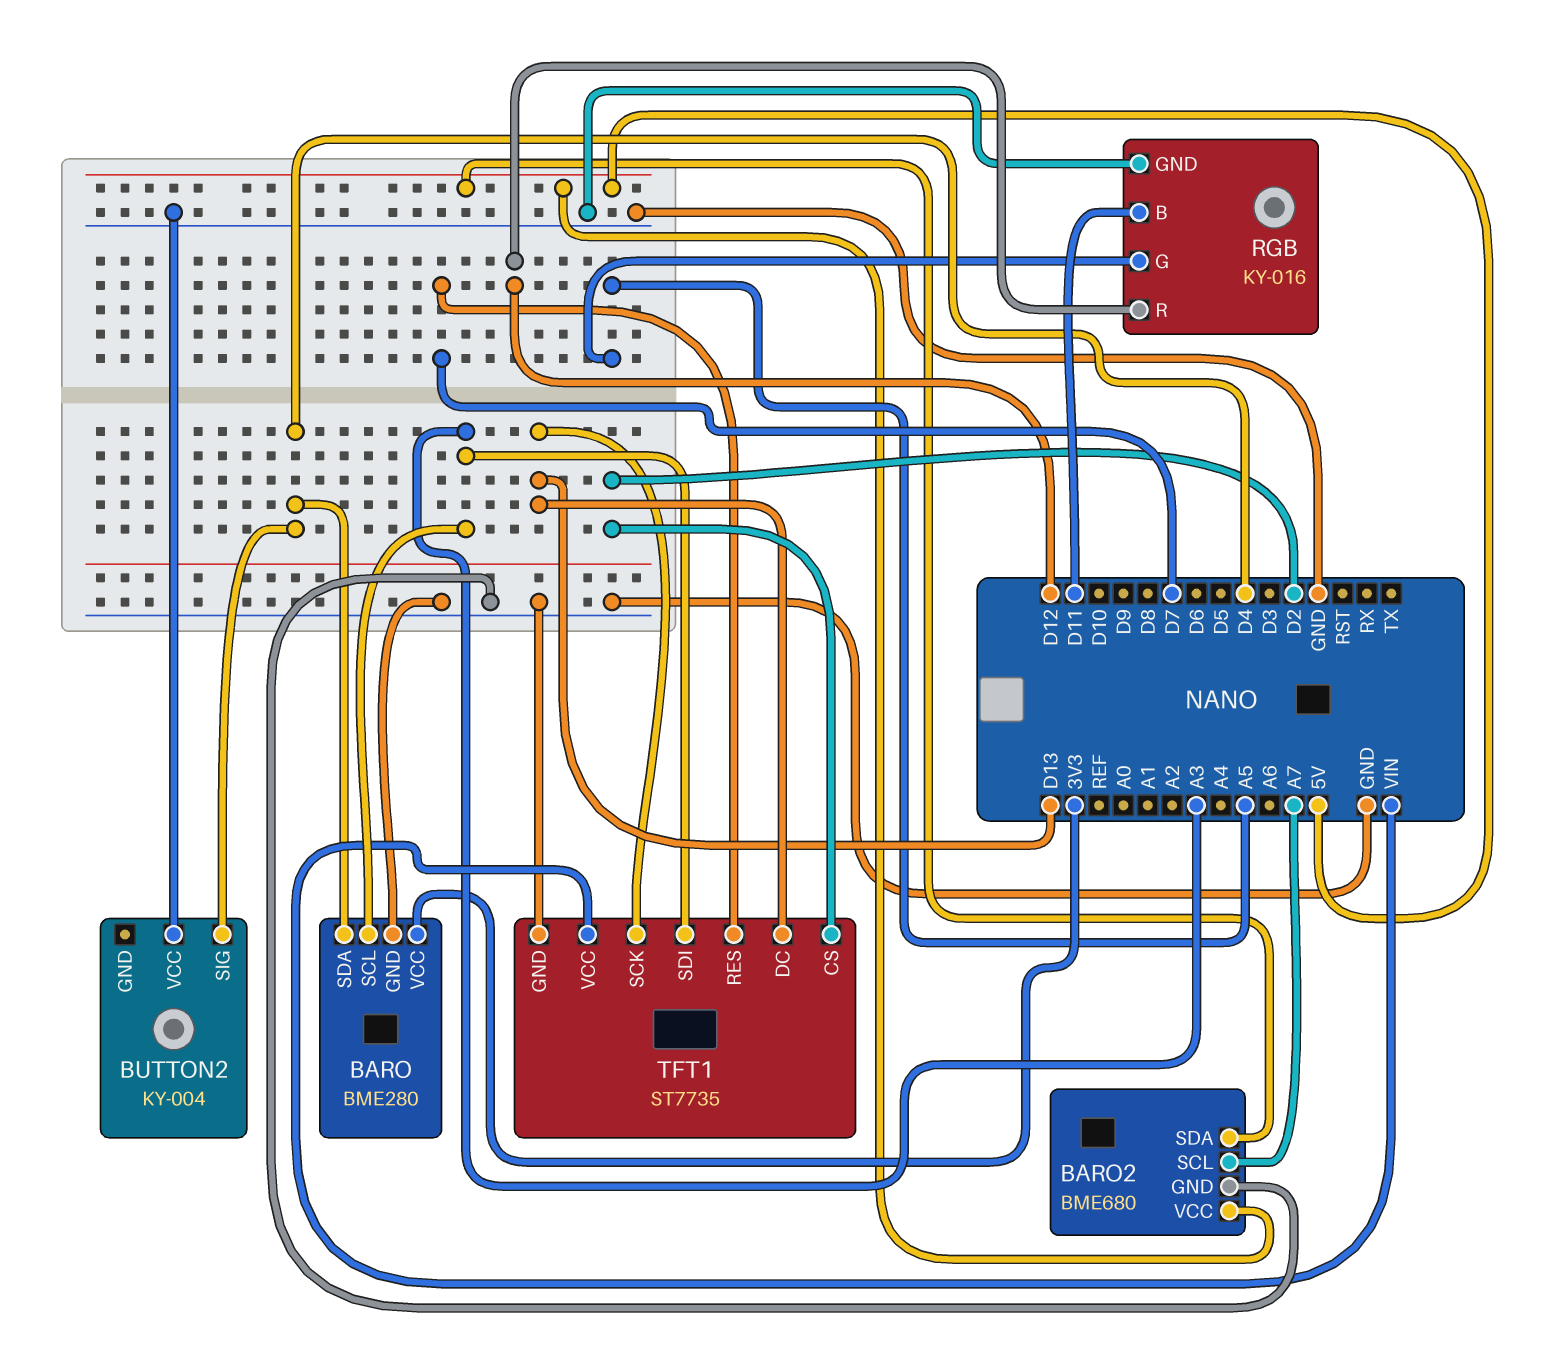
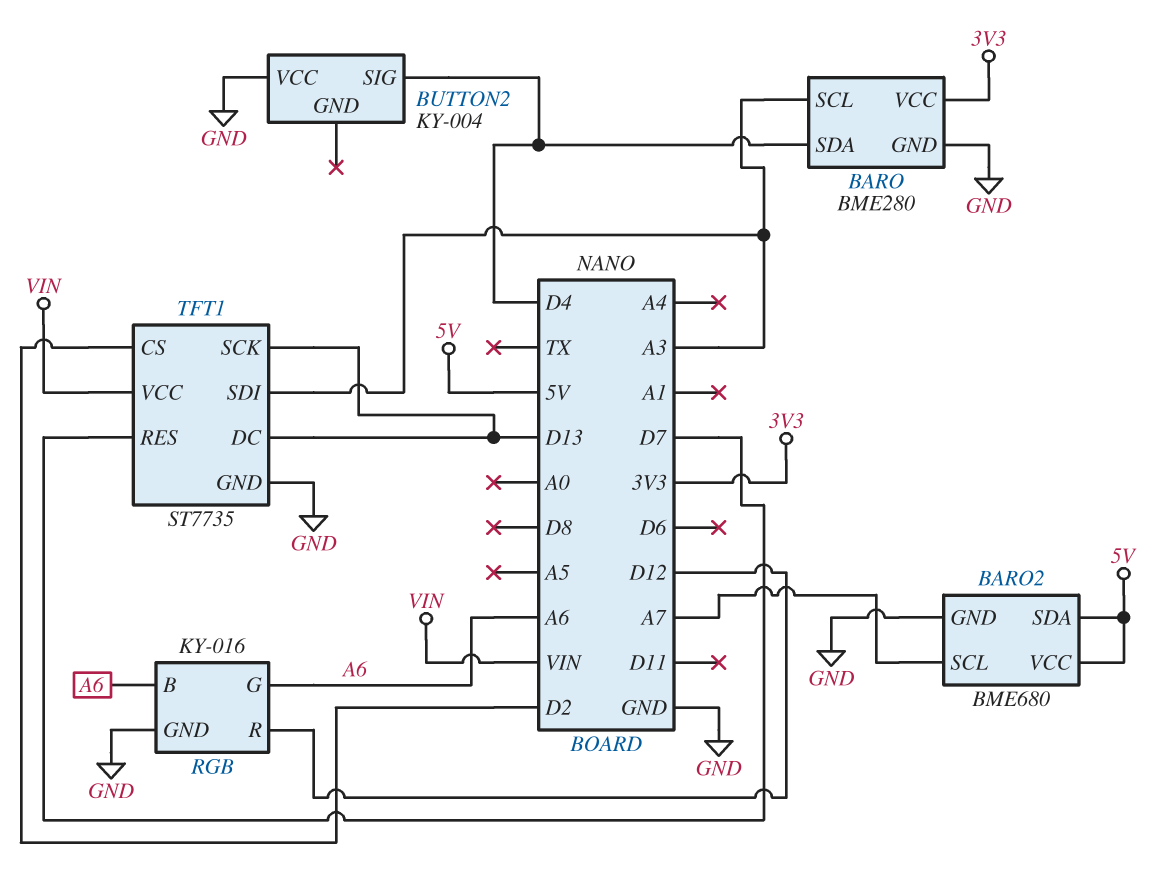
RGB pin B: D11 -> A6
RGB pin G: A5 -> A6

